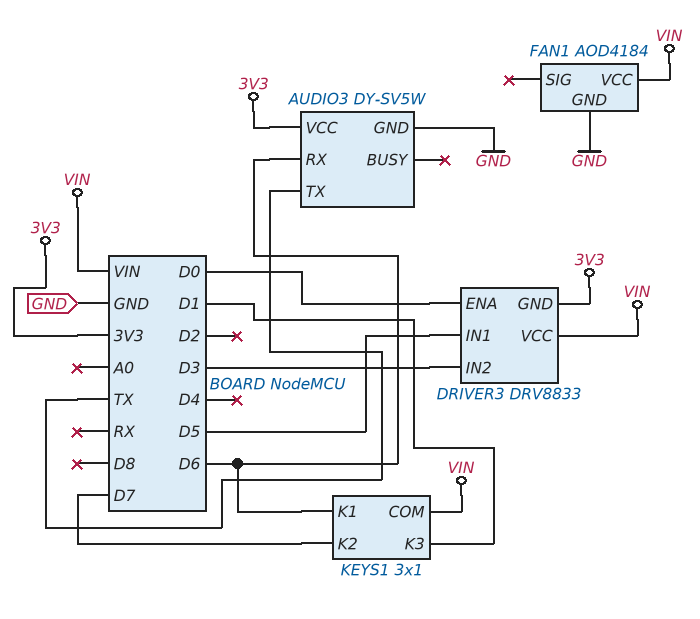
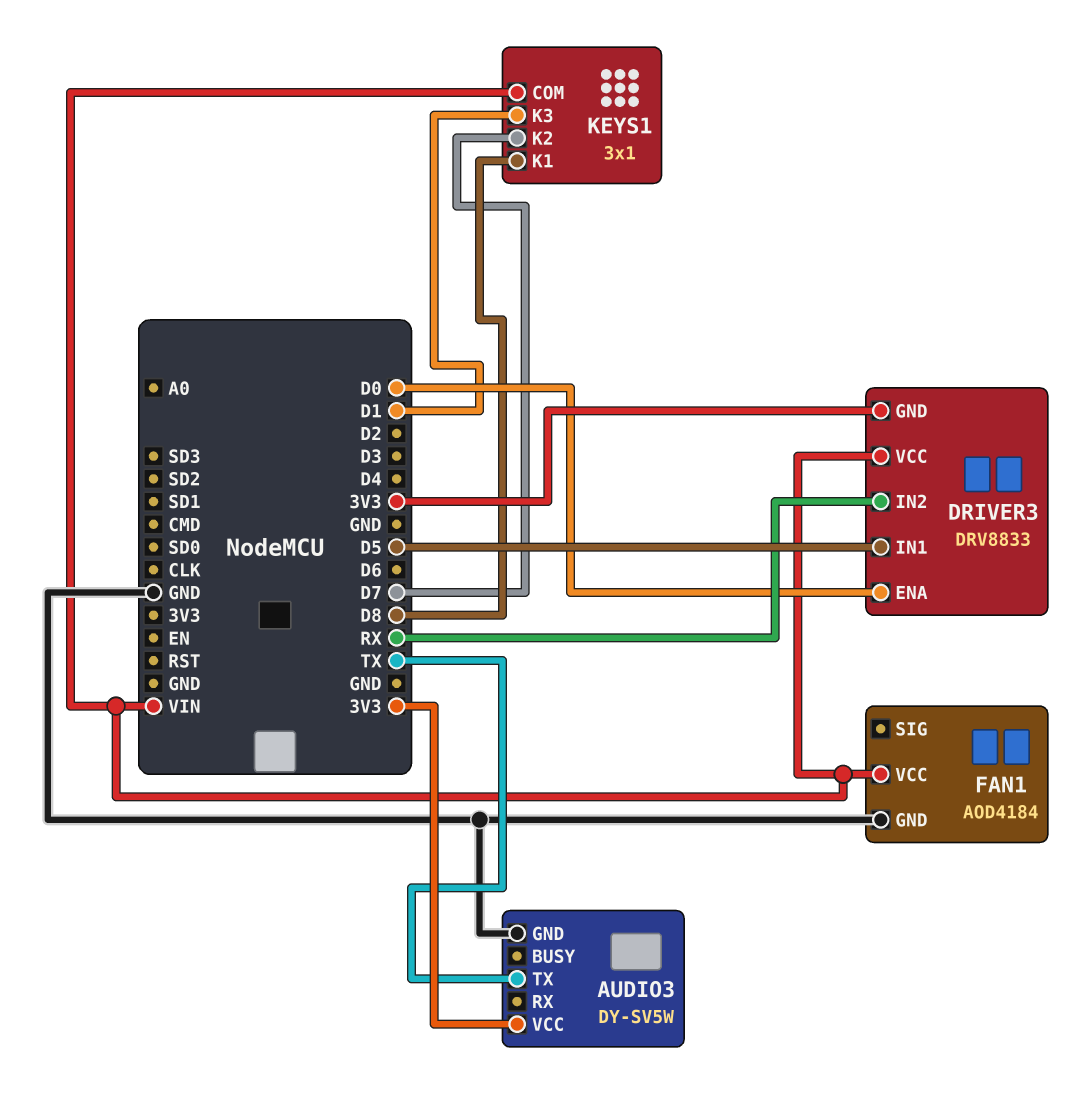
AUDIO3 pin RX: D6 -> none
DRIVER3 pin IN2: D3 -> RX
KEYS1 pin K1: D6 -> D8

